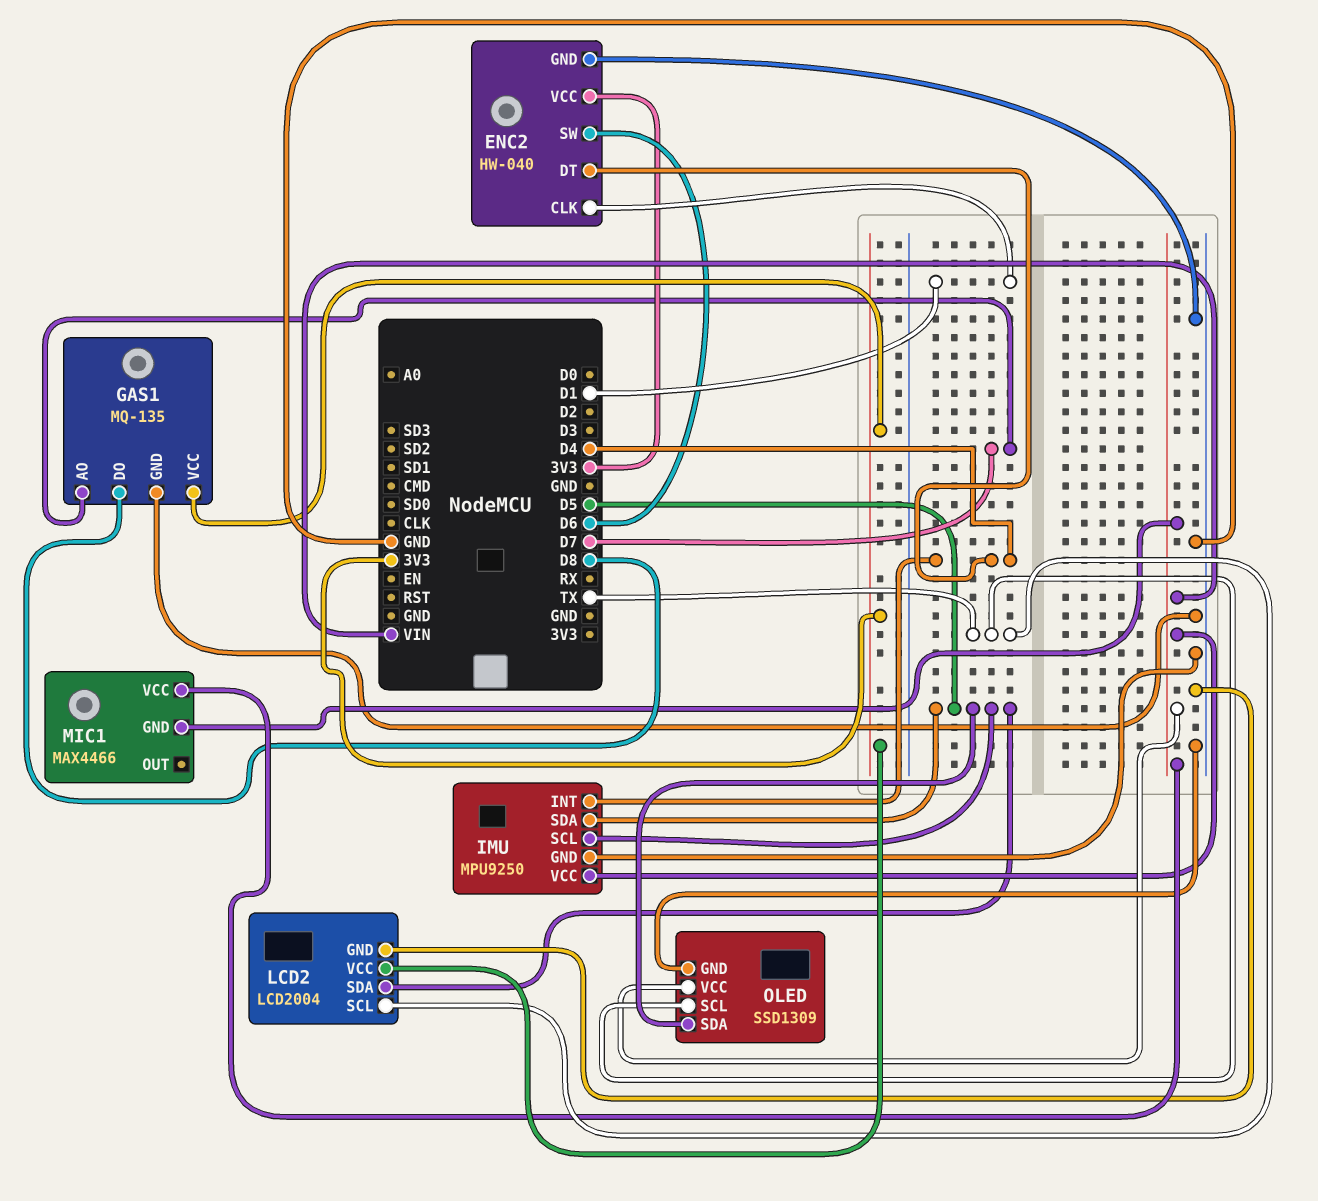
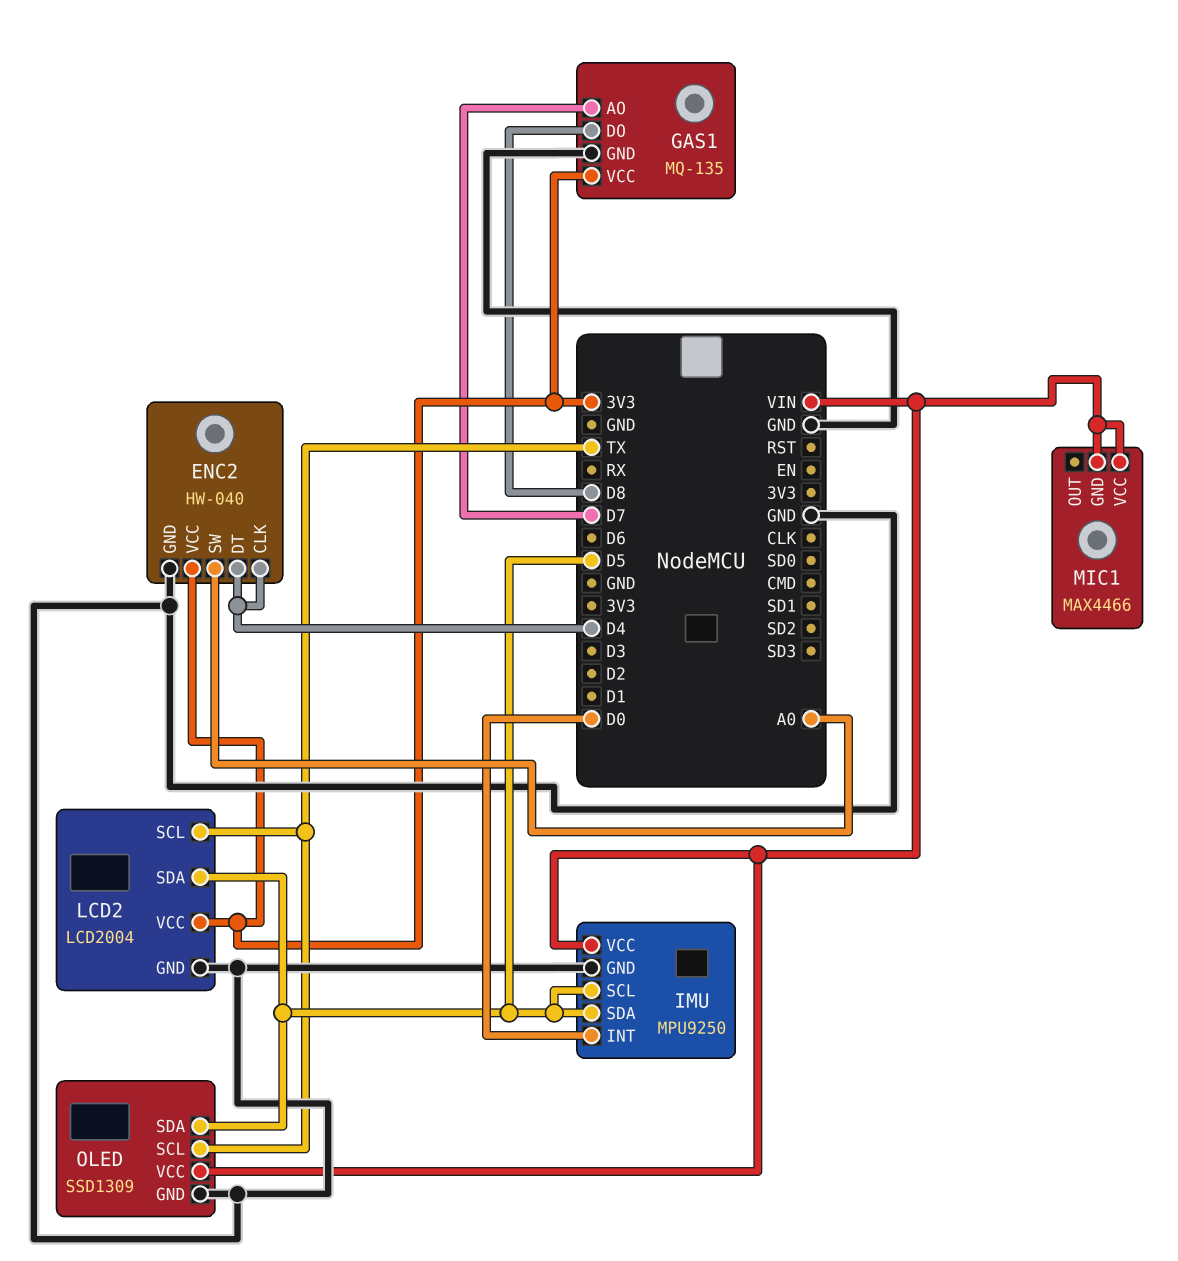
ENC2 pin CLK: D1 -> D4
ENC2 pin SW: D6 -> A0
IMU pin INT: D4 -> D0

